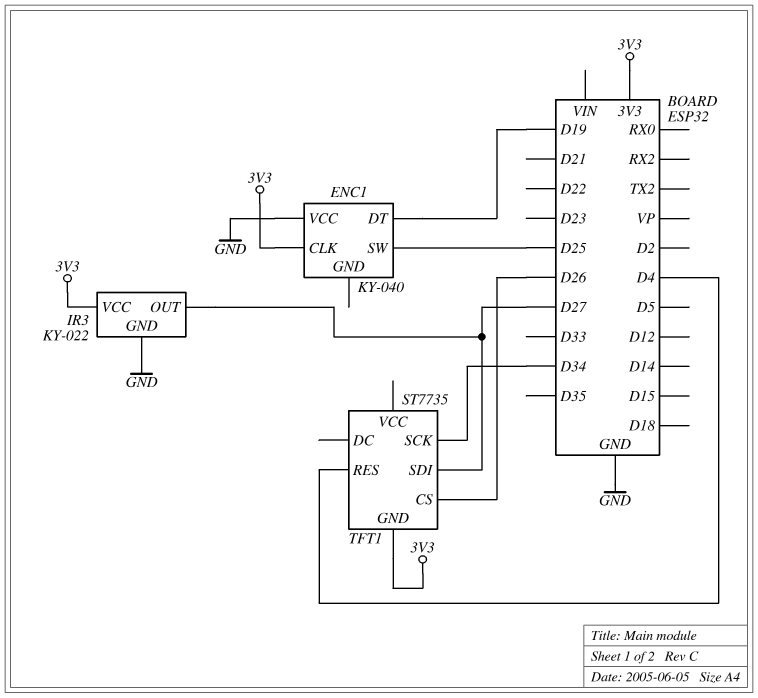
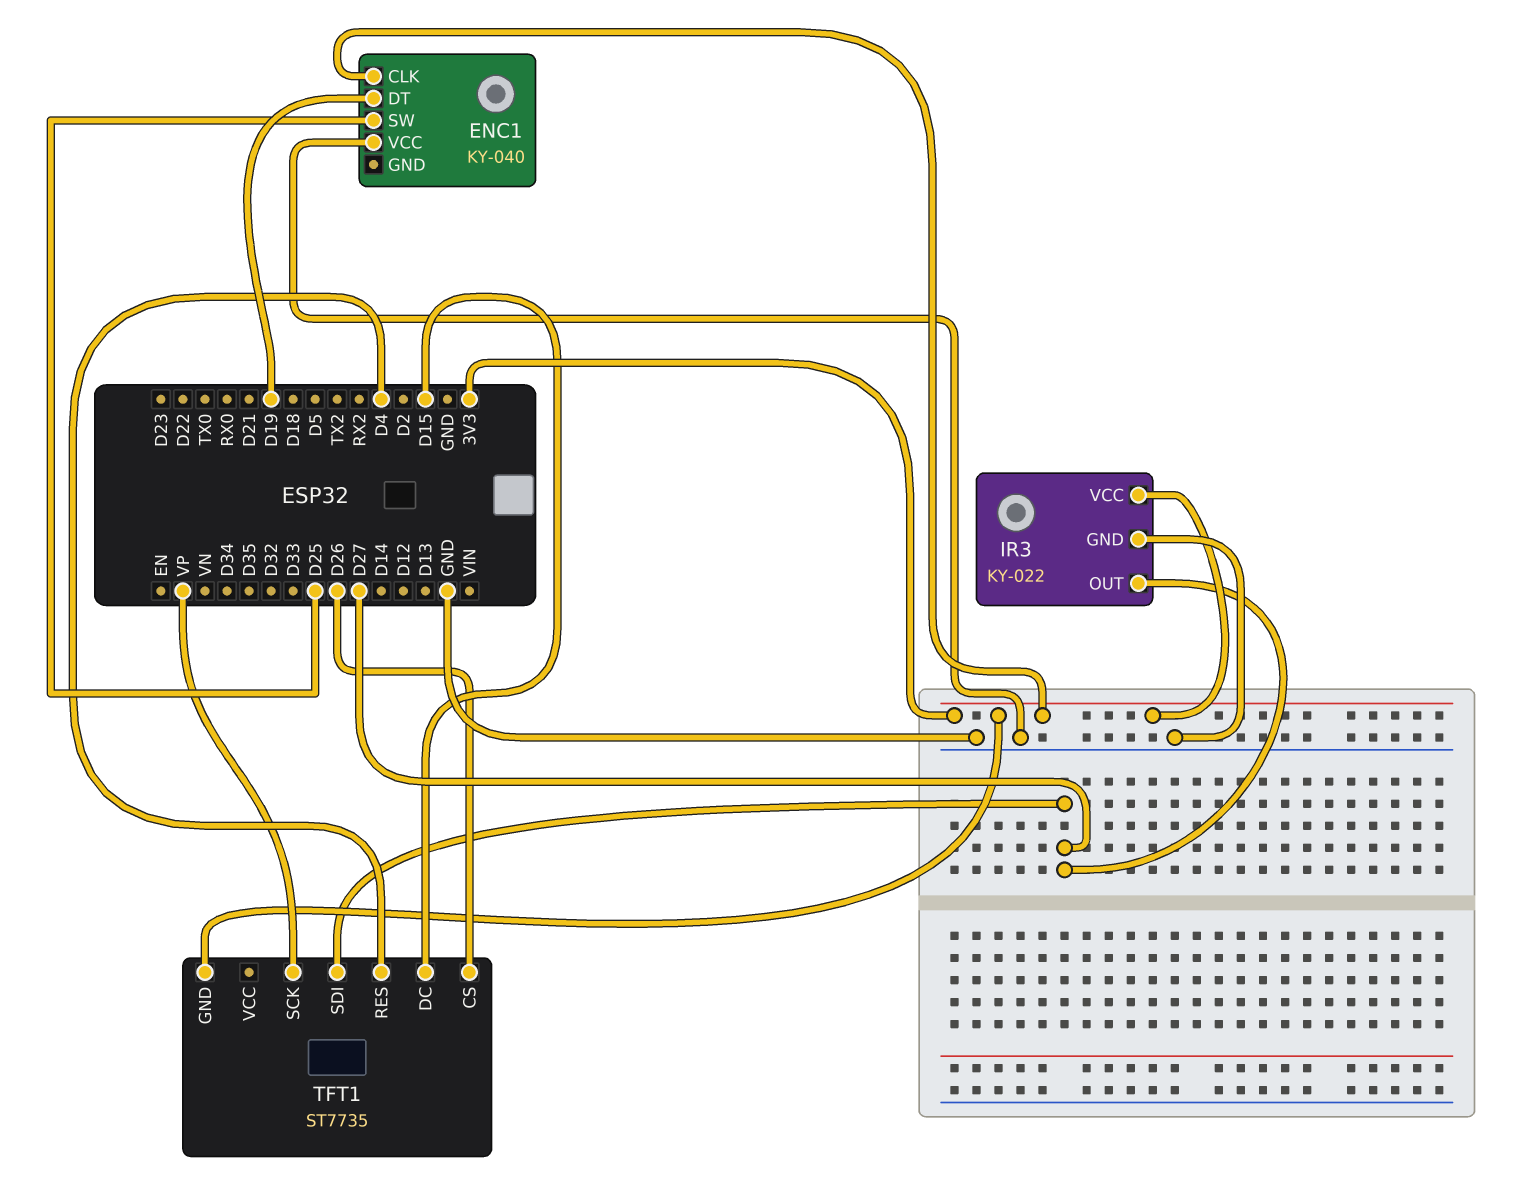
TFT1 pin DC: none -> D15
TFT1 pin SCK: D34 -> VP

